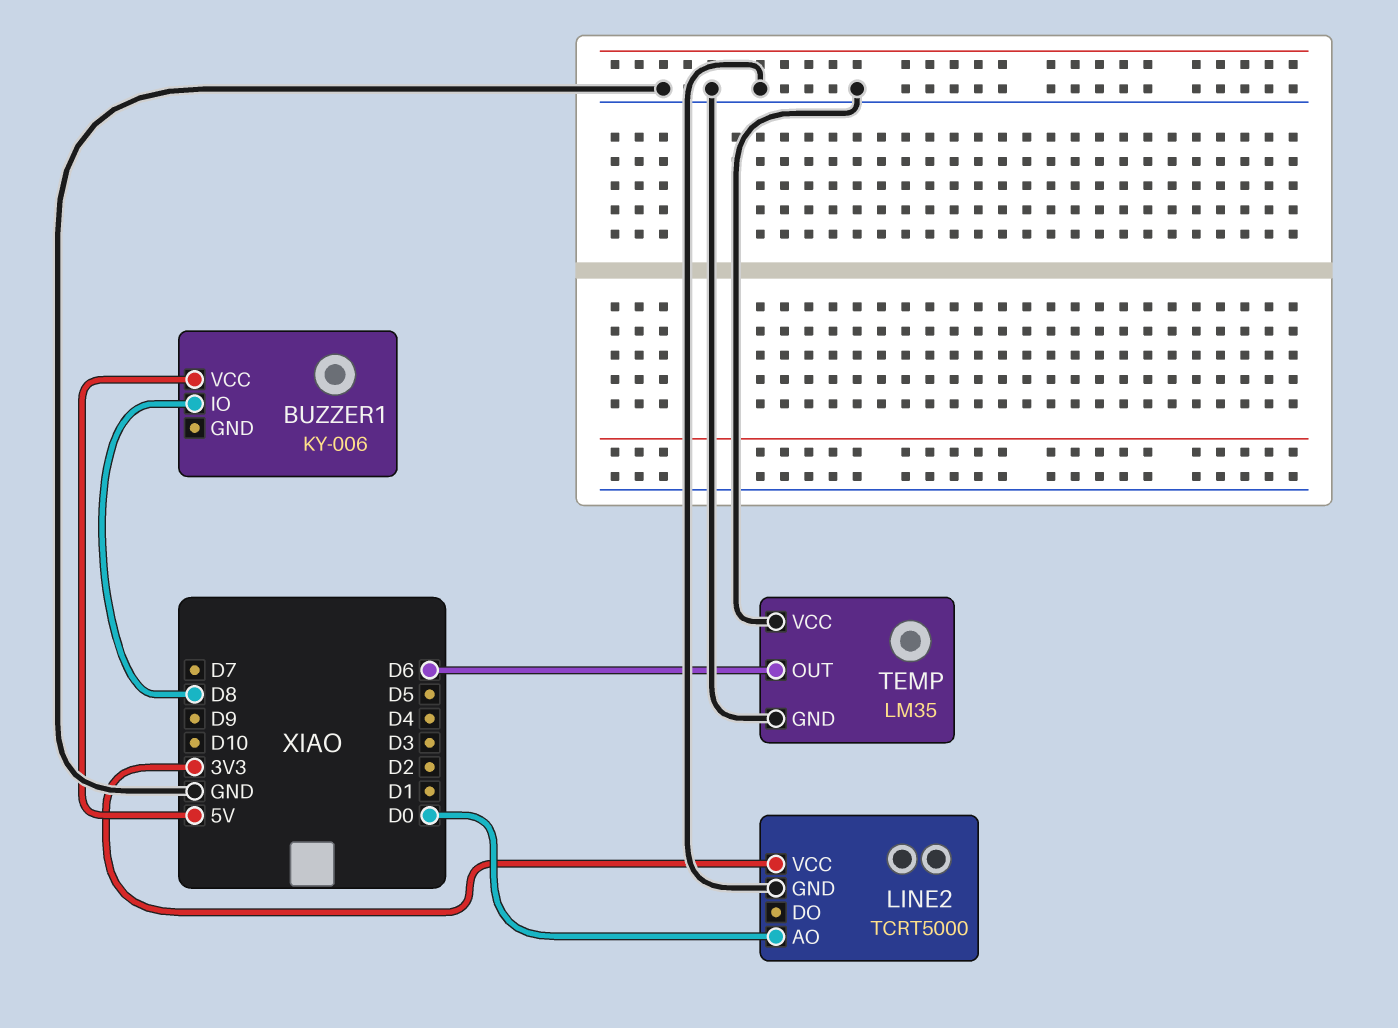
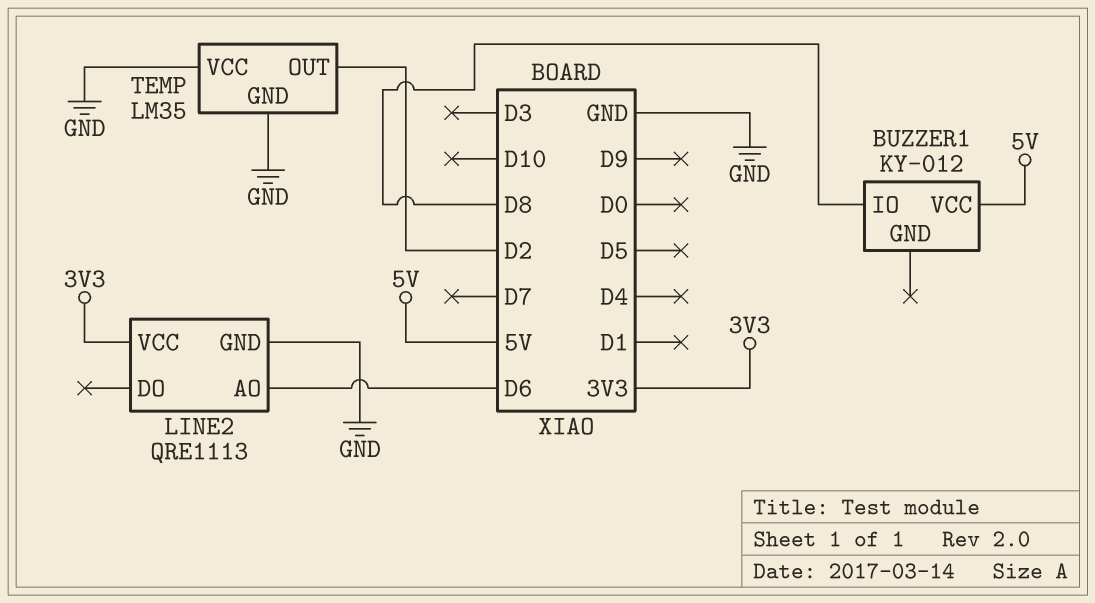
BUZZER1: KY-006 -> KY-012
LINE2: TCRT5000 -> QRE1113
LINE2 pin AO: D0 -> D6
TEMP pin OUT: D6 -> D2

